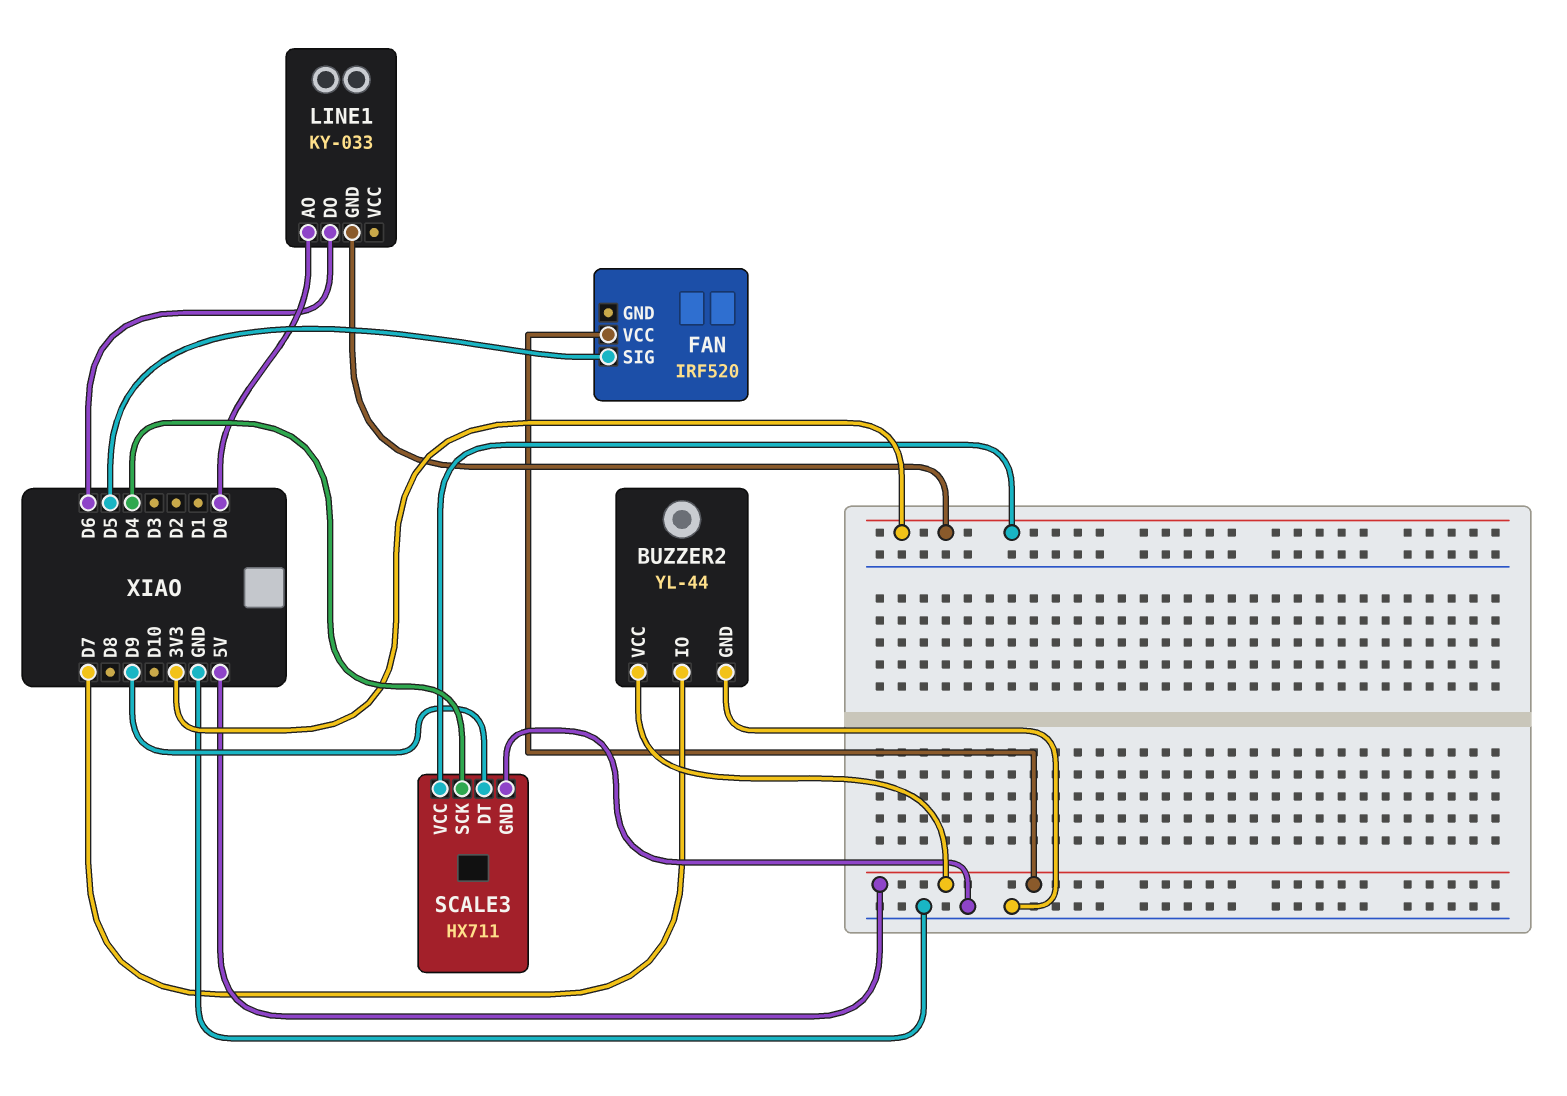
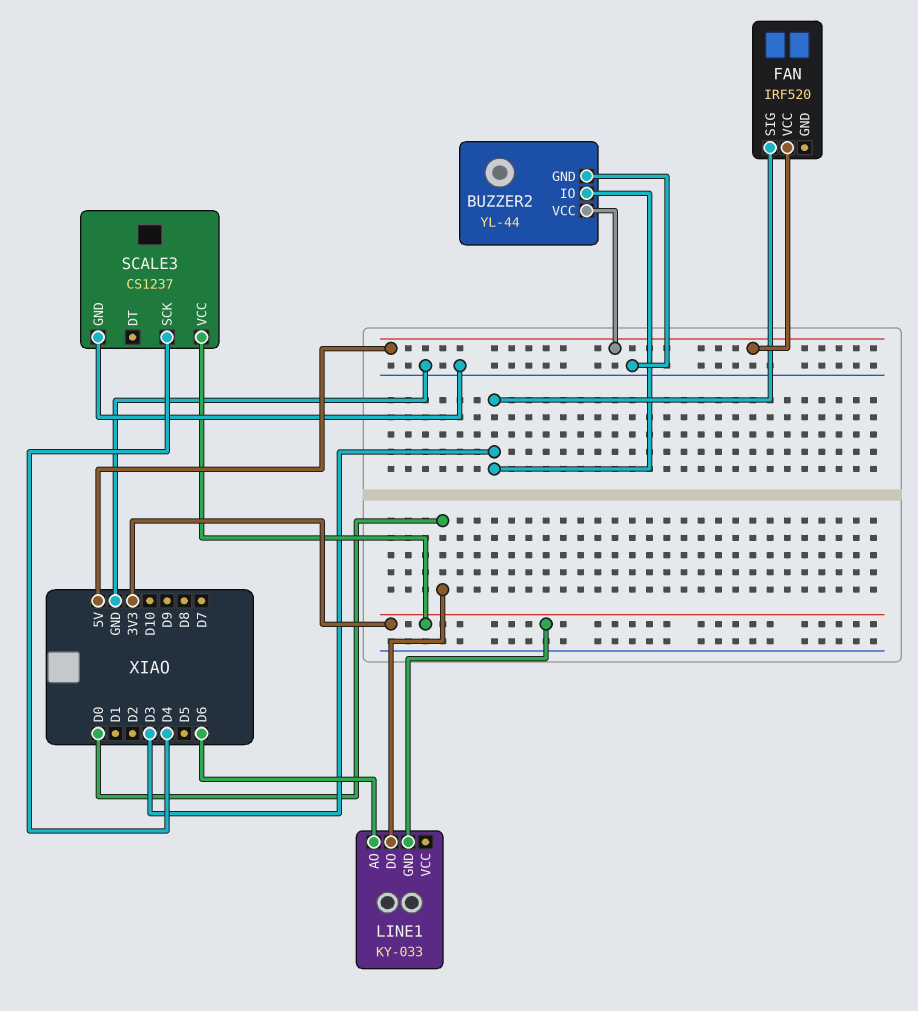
BUZZER2 pin IO: D7 -> D3
FAN pin SIG: D5 -> D3
LINE1 pin AO: D0 -> D6
LINE1 pin DO: D6 -> D0
SCALE3: HX711 -> CS1237
SCALE3 pin DT: D9 -> none

